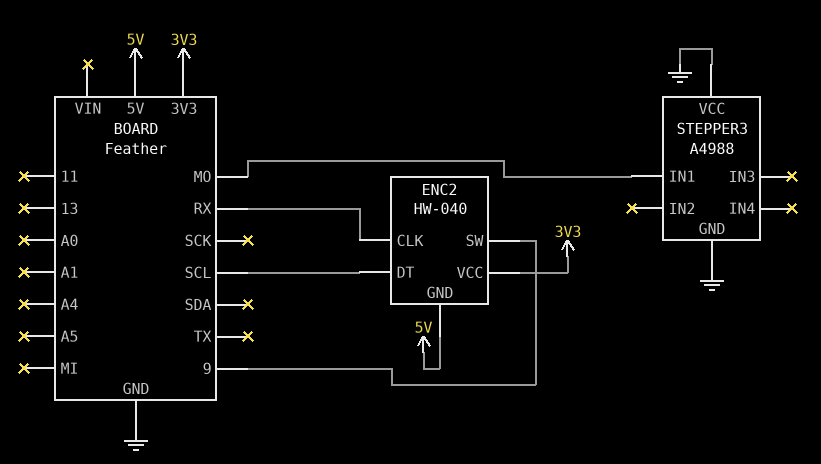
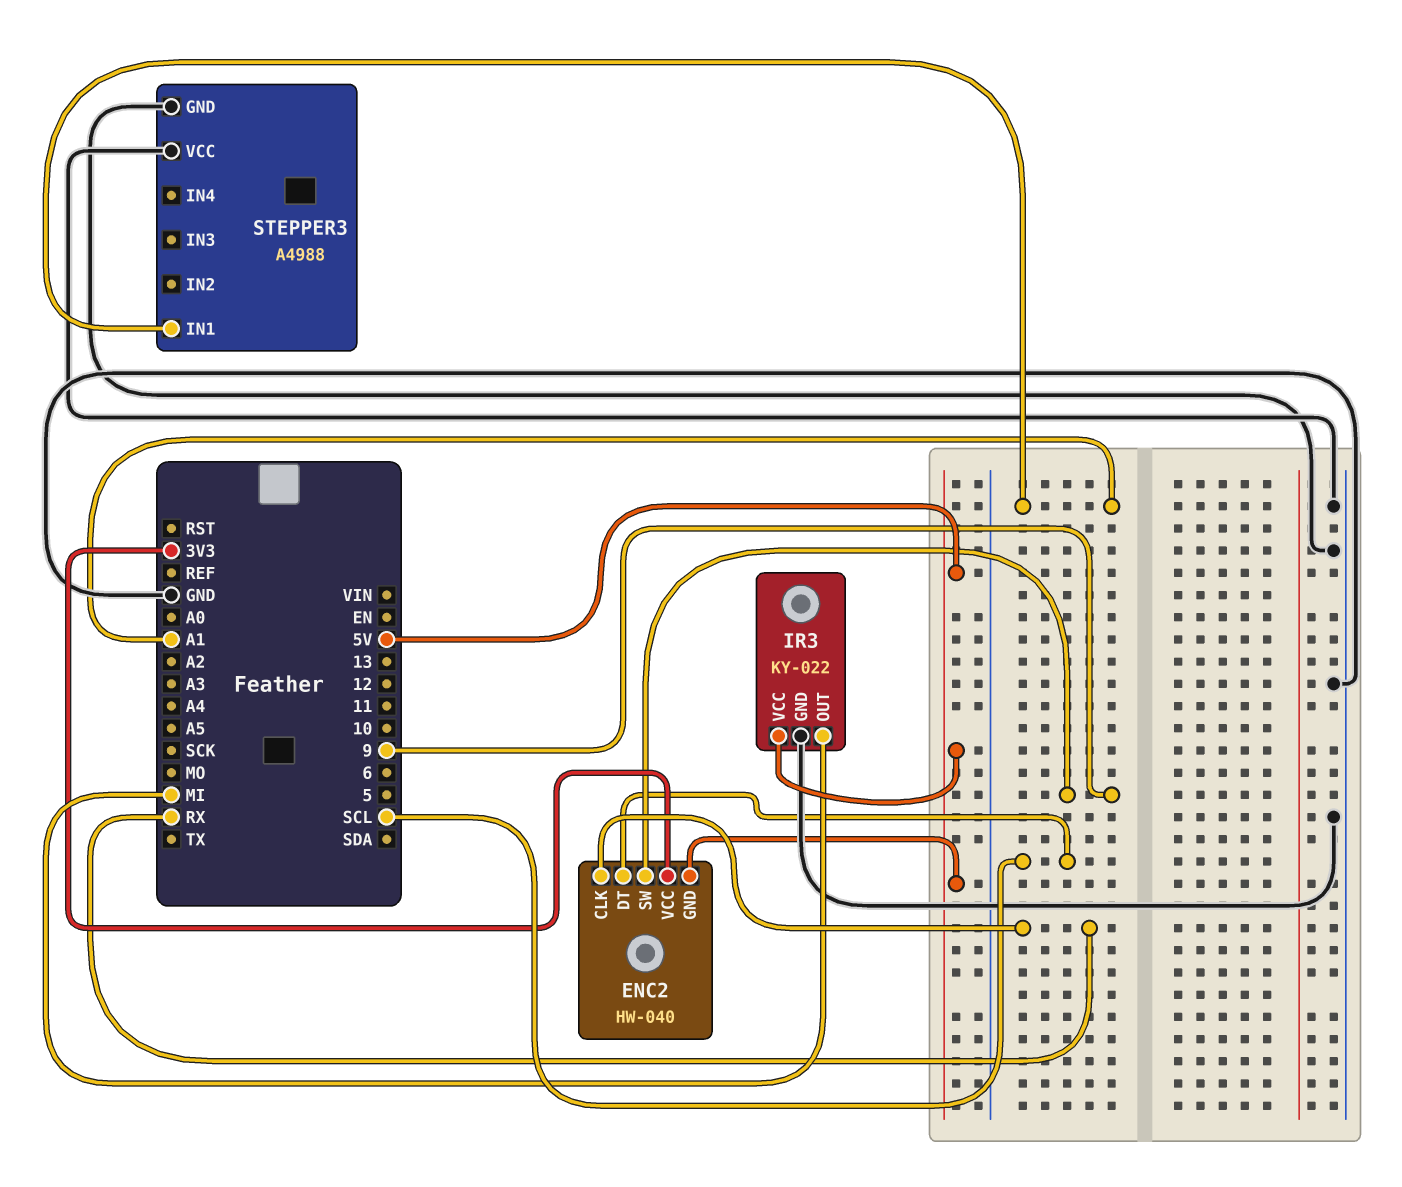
IR3: none -> KY-022
IR3 pin GND: none -> GND
IR3 pin OUT: none -> MI
IR3 pin VCC: none -> 5V
STEPPER3 pin IN1: MO -> A1

